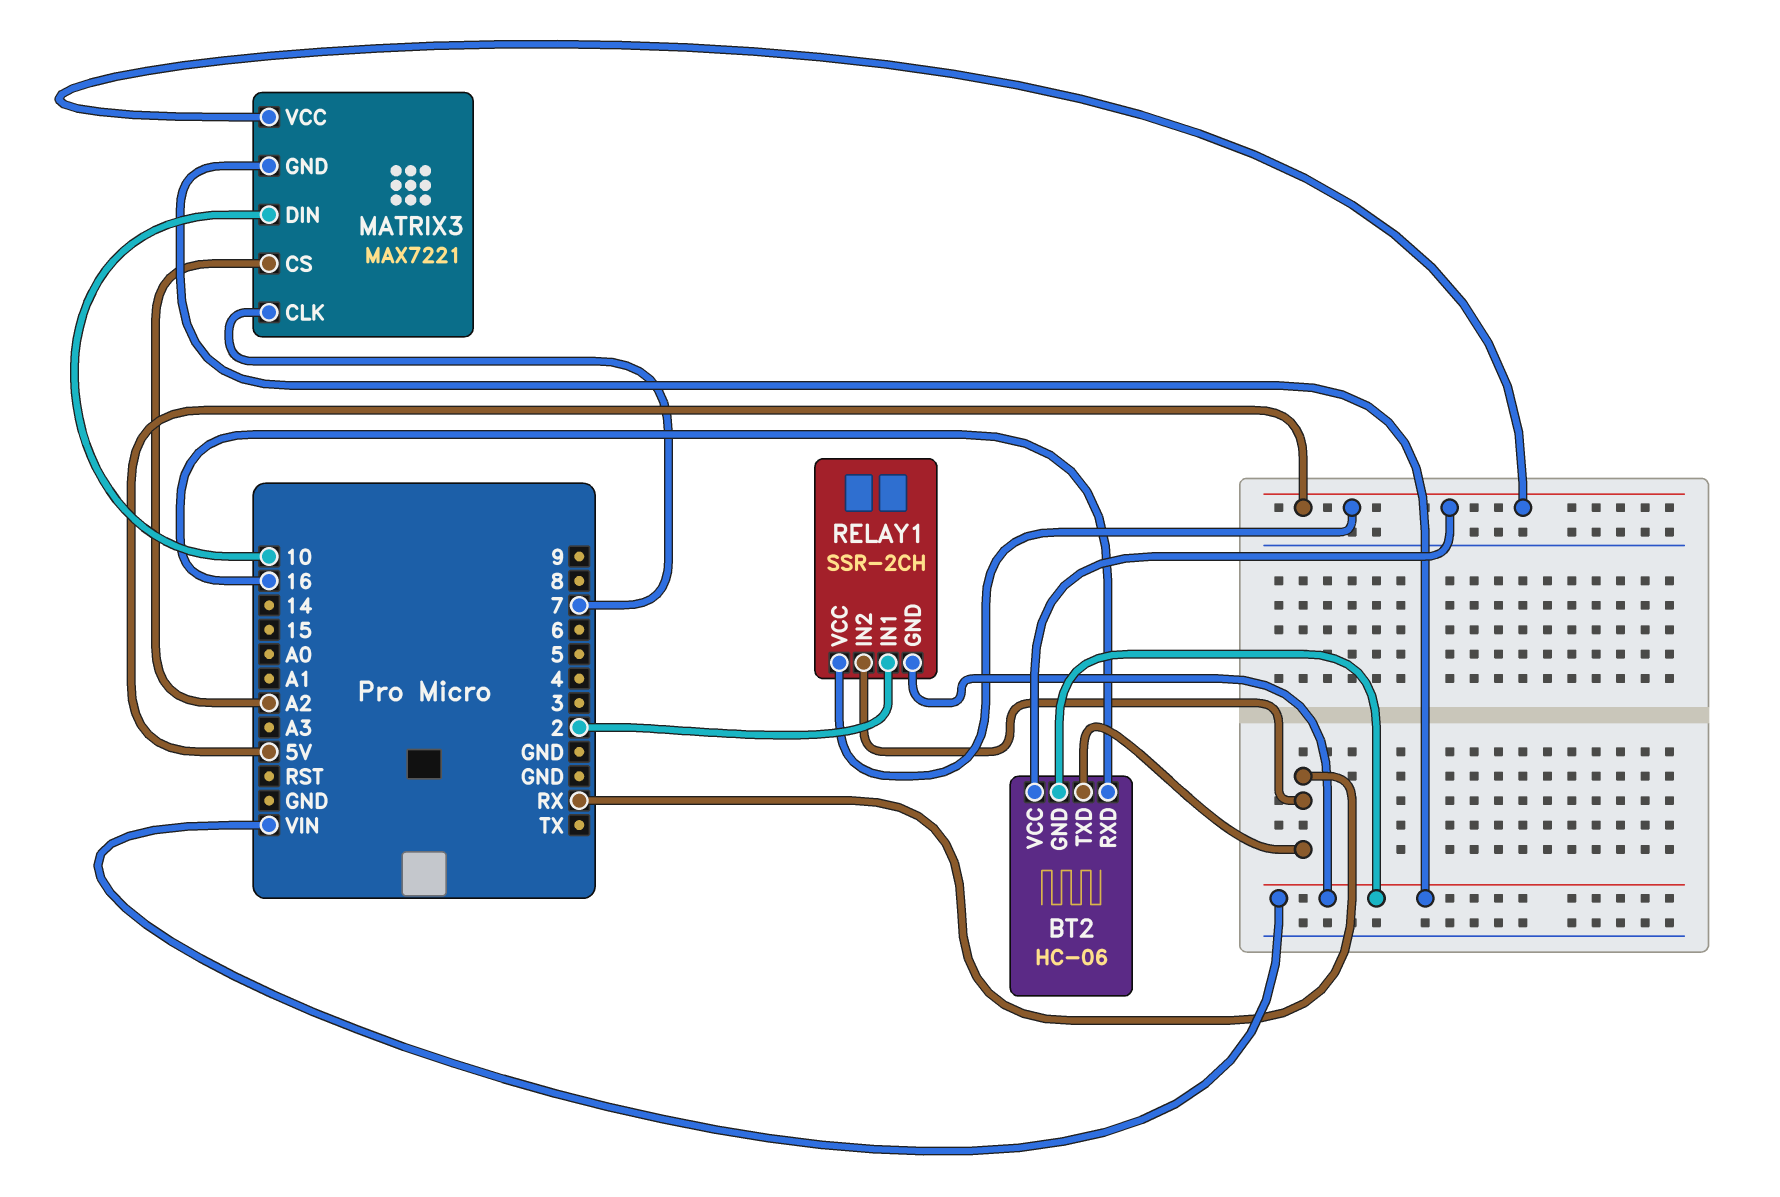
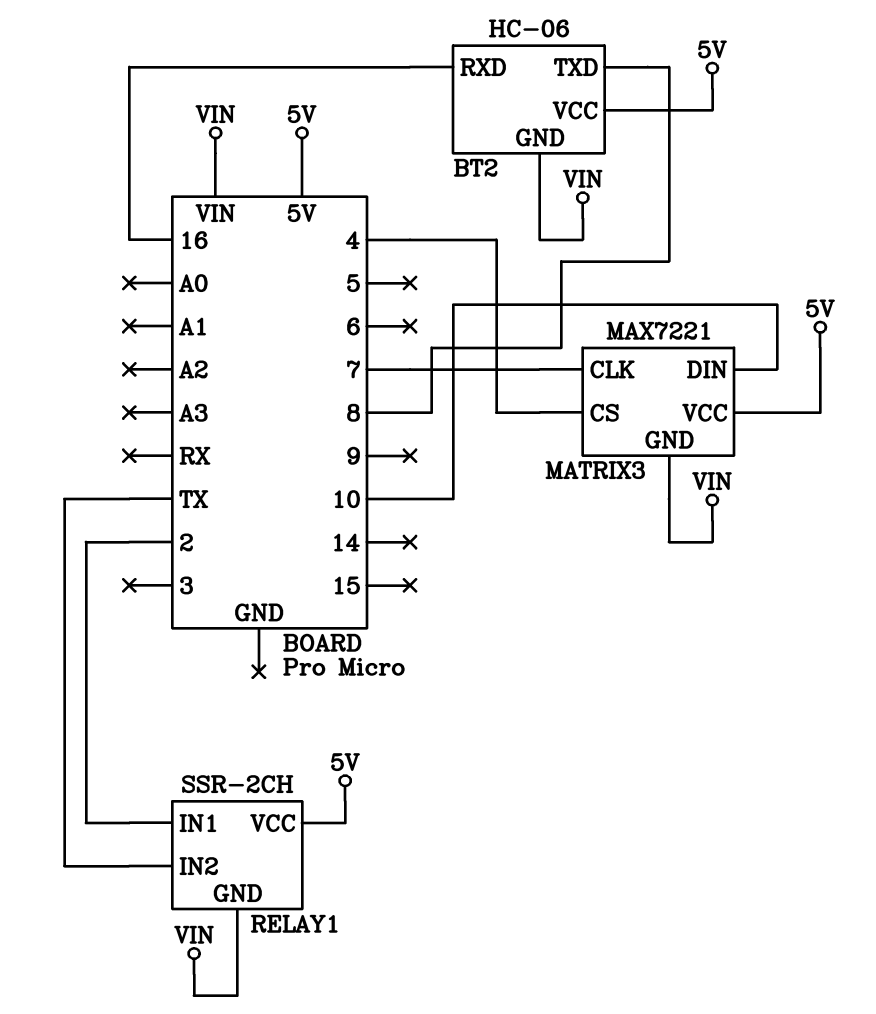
BT2 pin TXD: RX -> 8
MATRIX3 pin CS: A2 -> 4
RELAY1 pin IN2: RX -> TX

